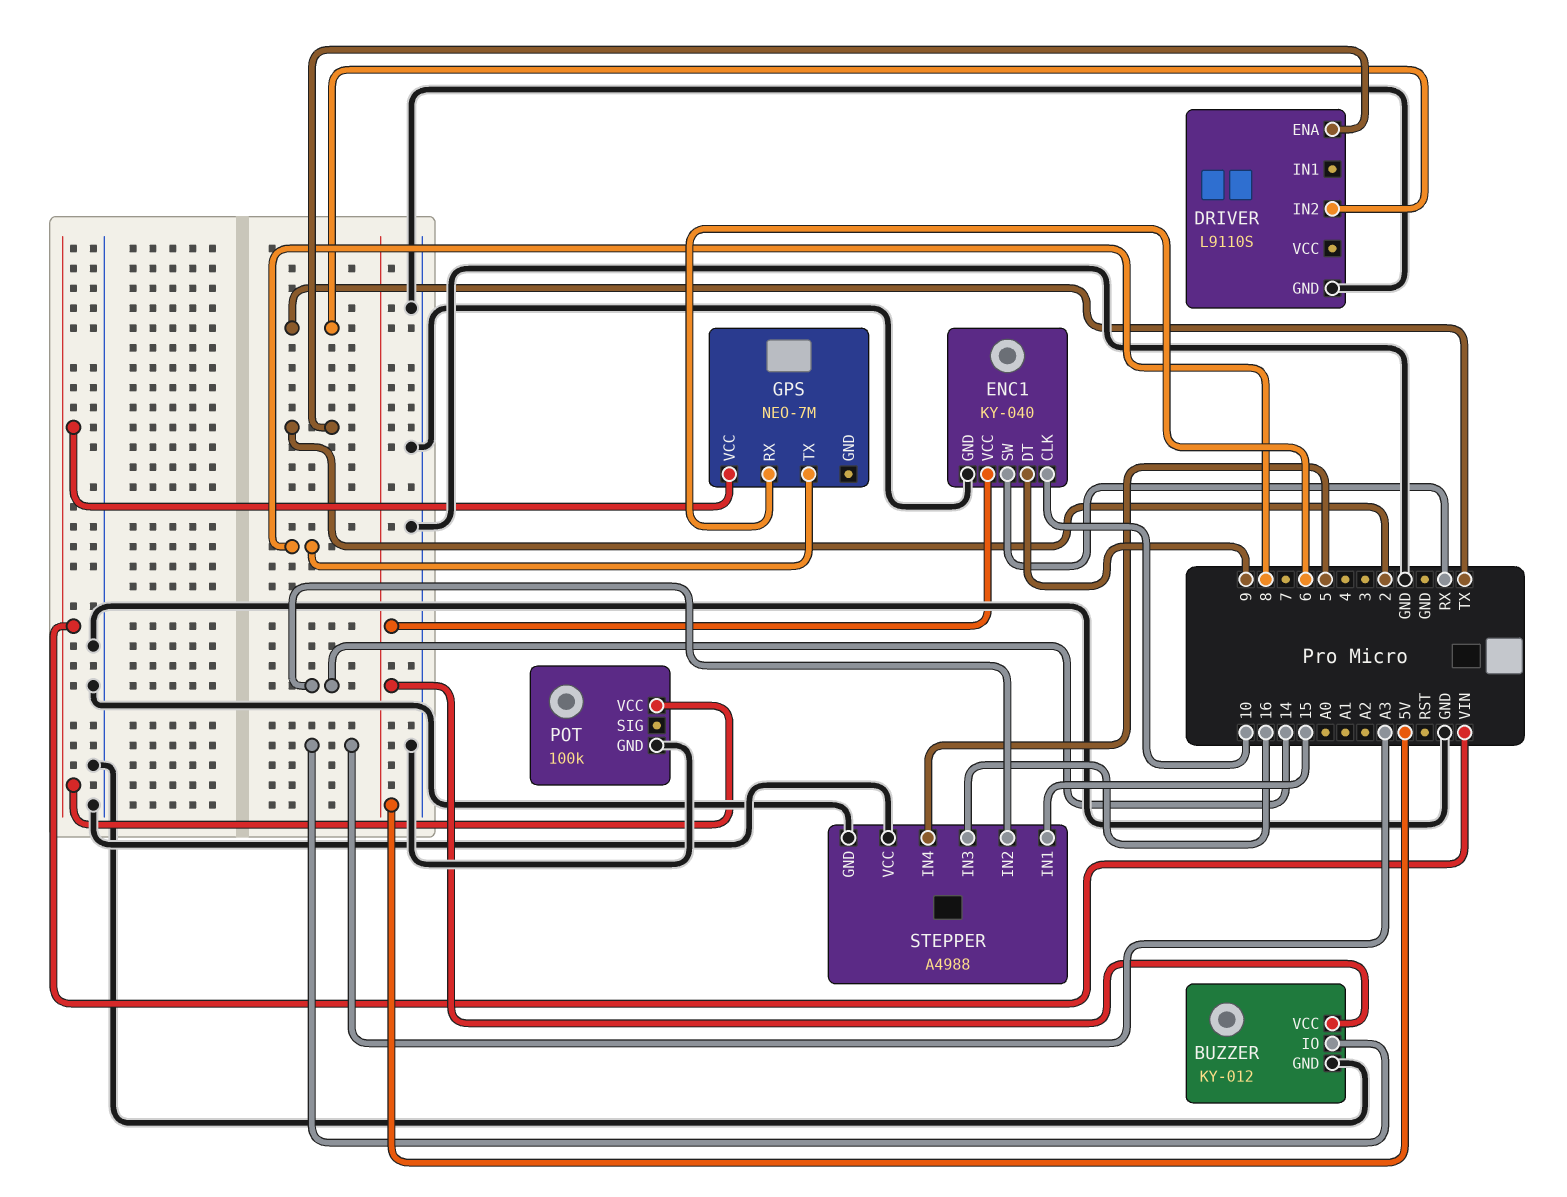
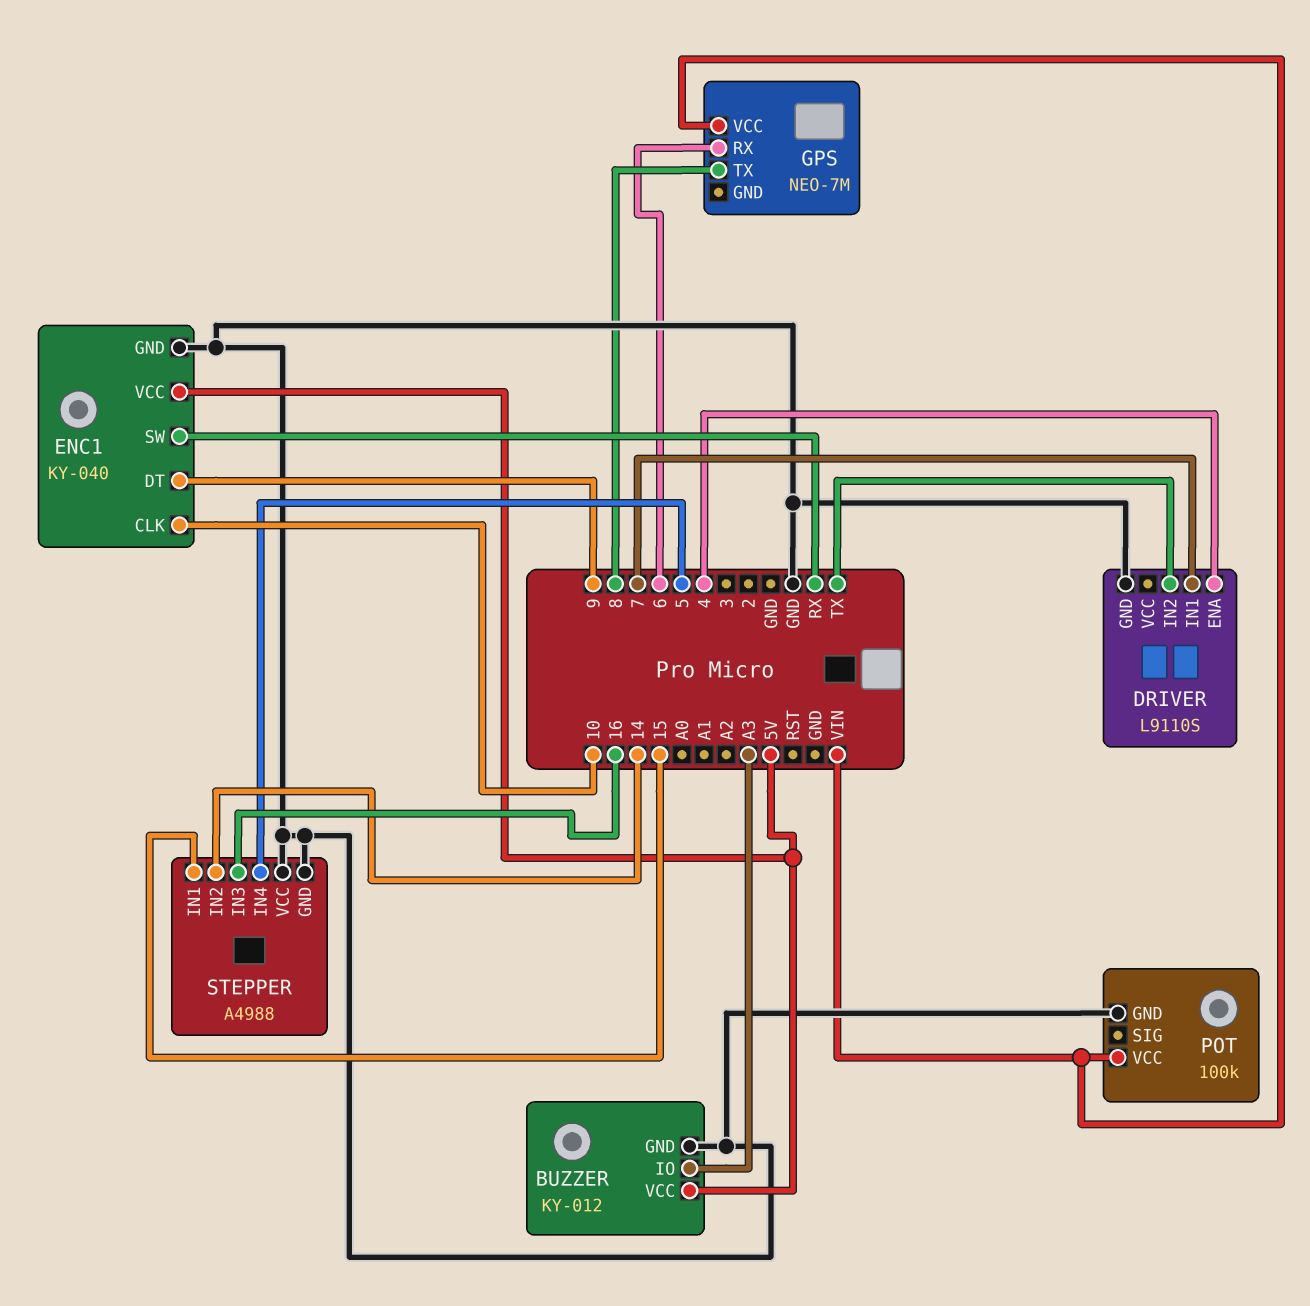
DRIVER pin ENA: 2 -> 4
DRIVER pin IN1: none -> 7

